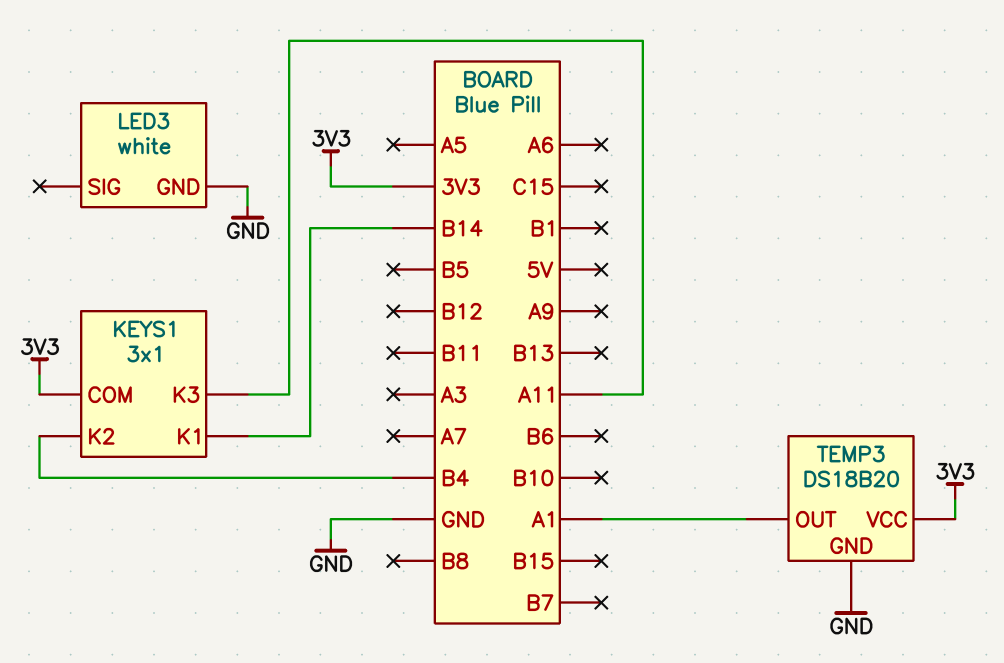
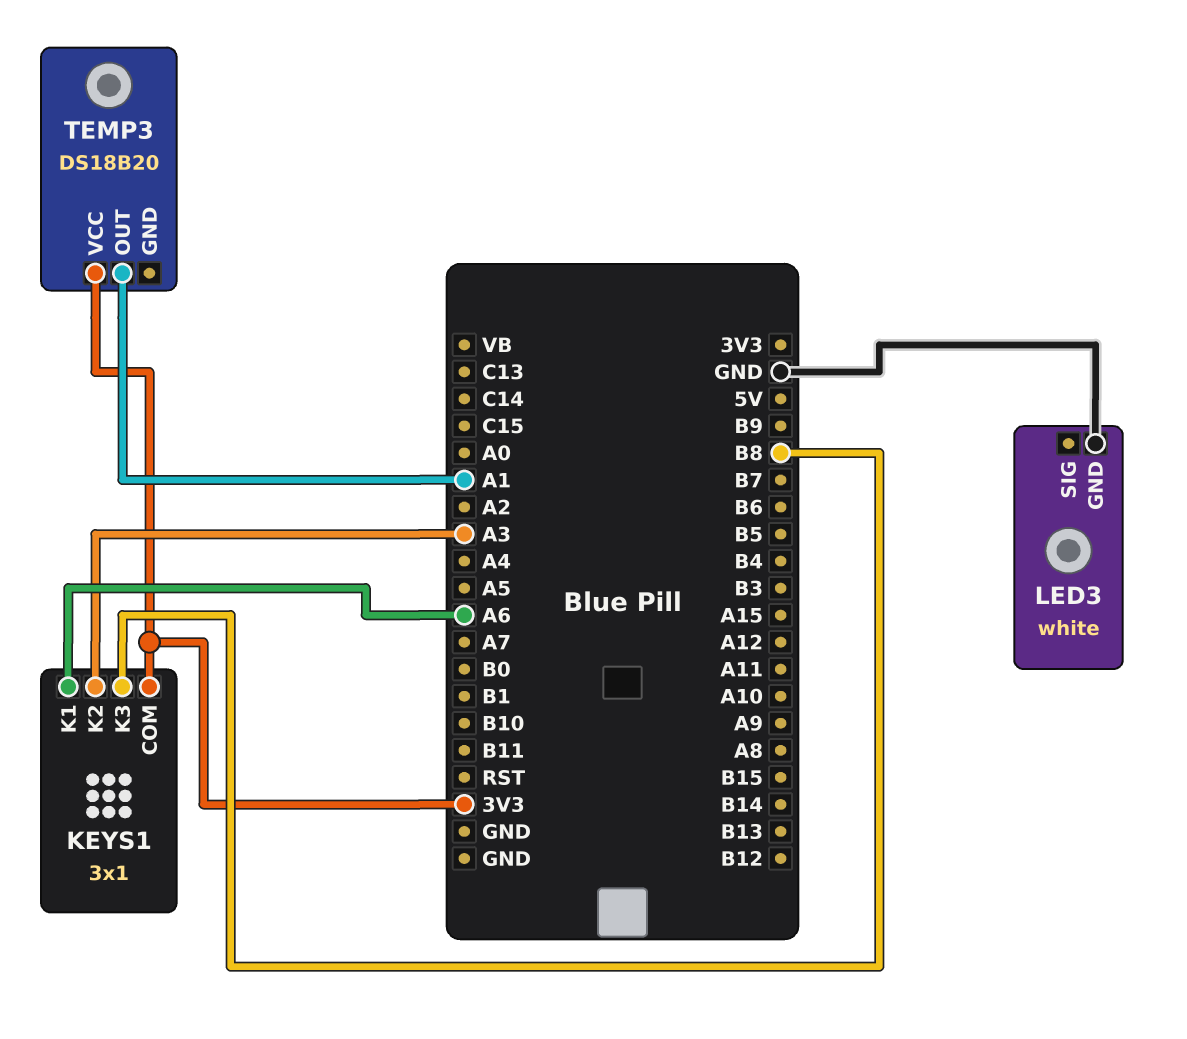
KEYS1 pin K1: B14 -> A6
KEYS1 pin K2: B4 -> A3
KEYS1 pin K3: A11 -> B8
TEMP3 pin GND: GND -> none

